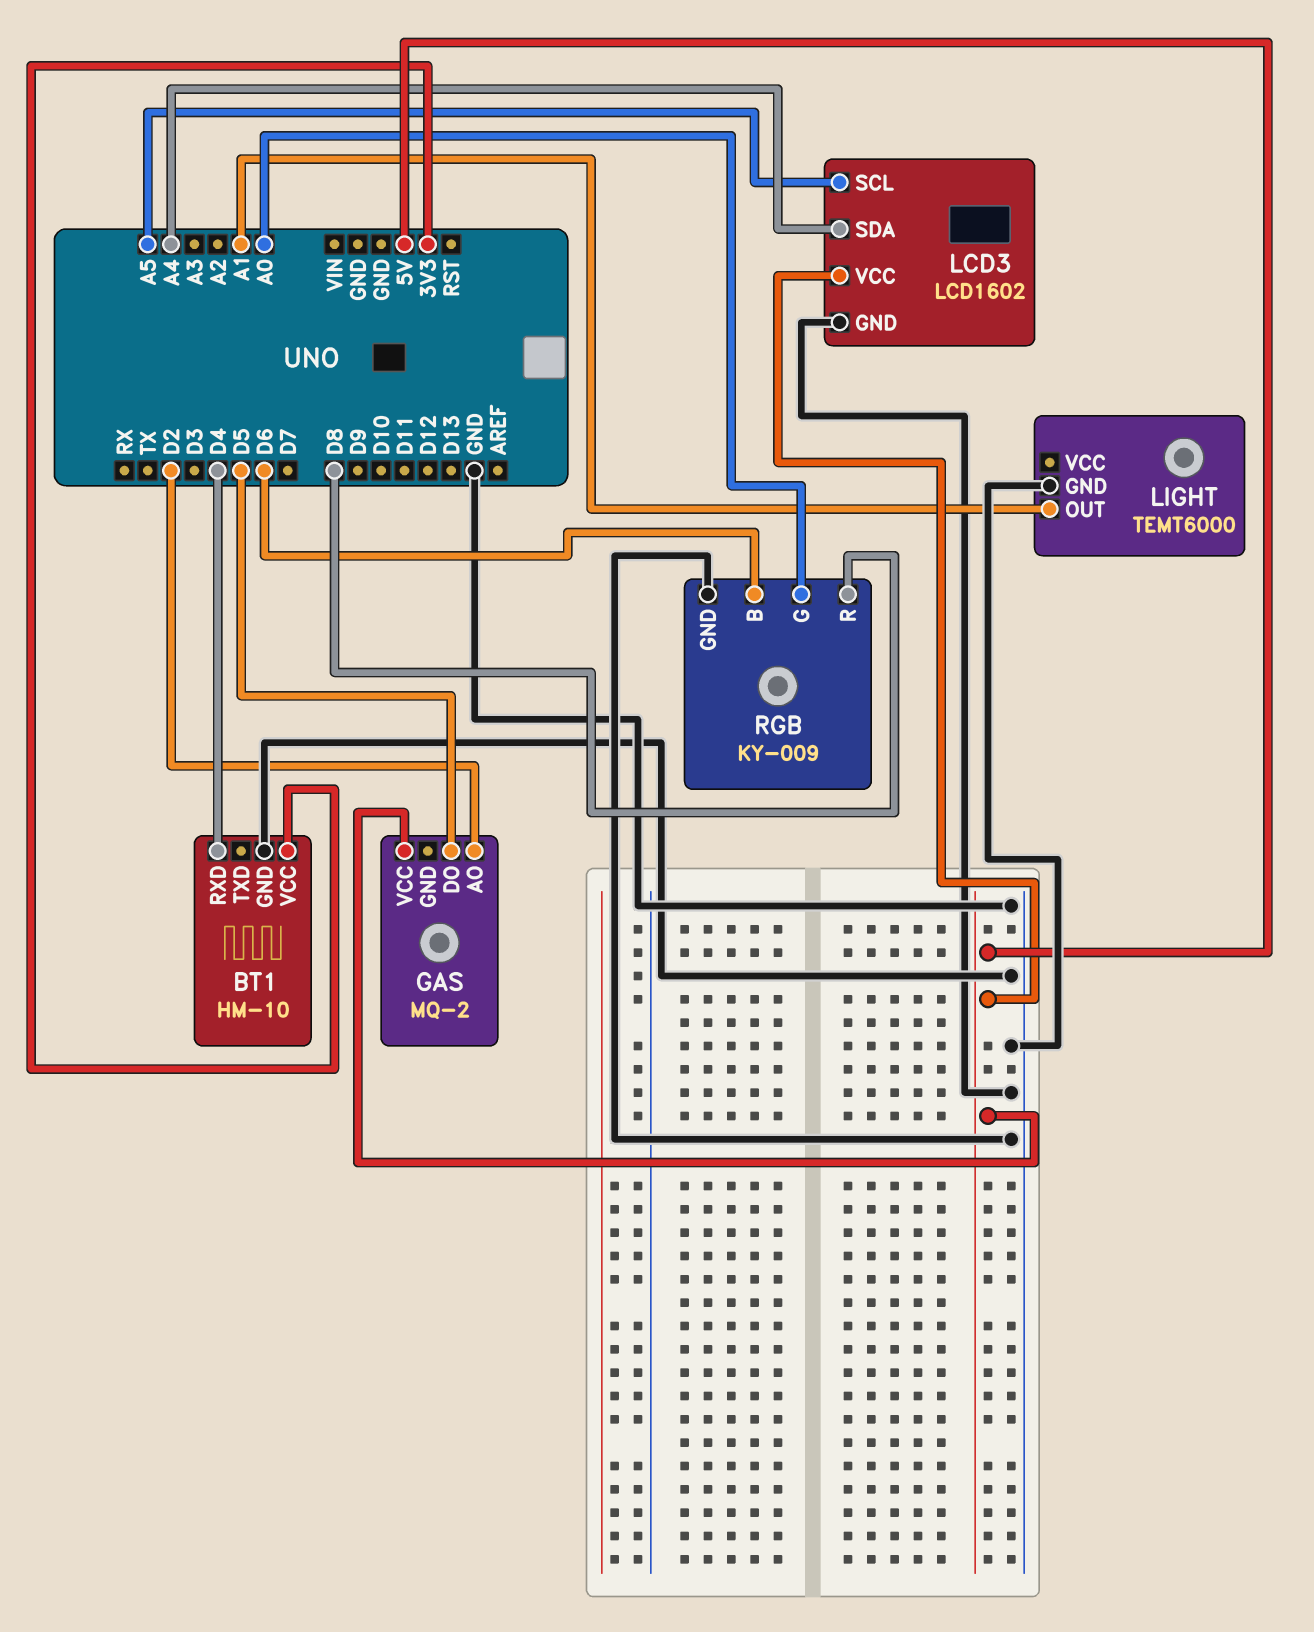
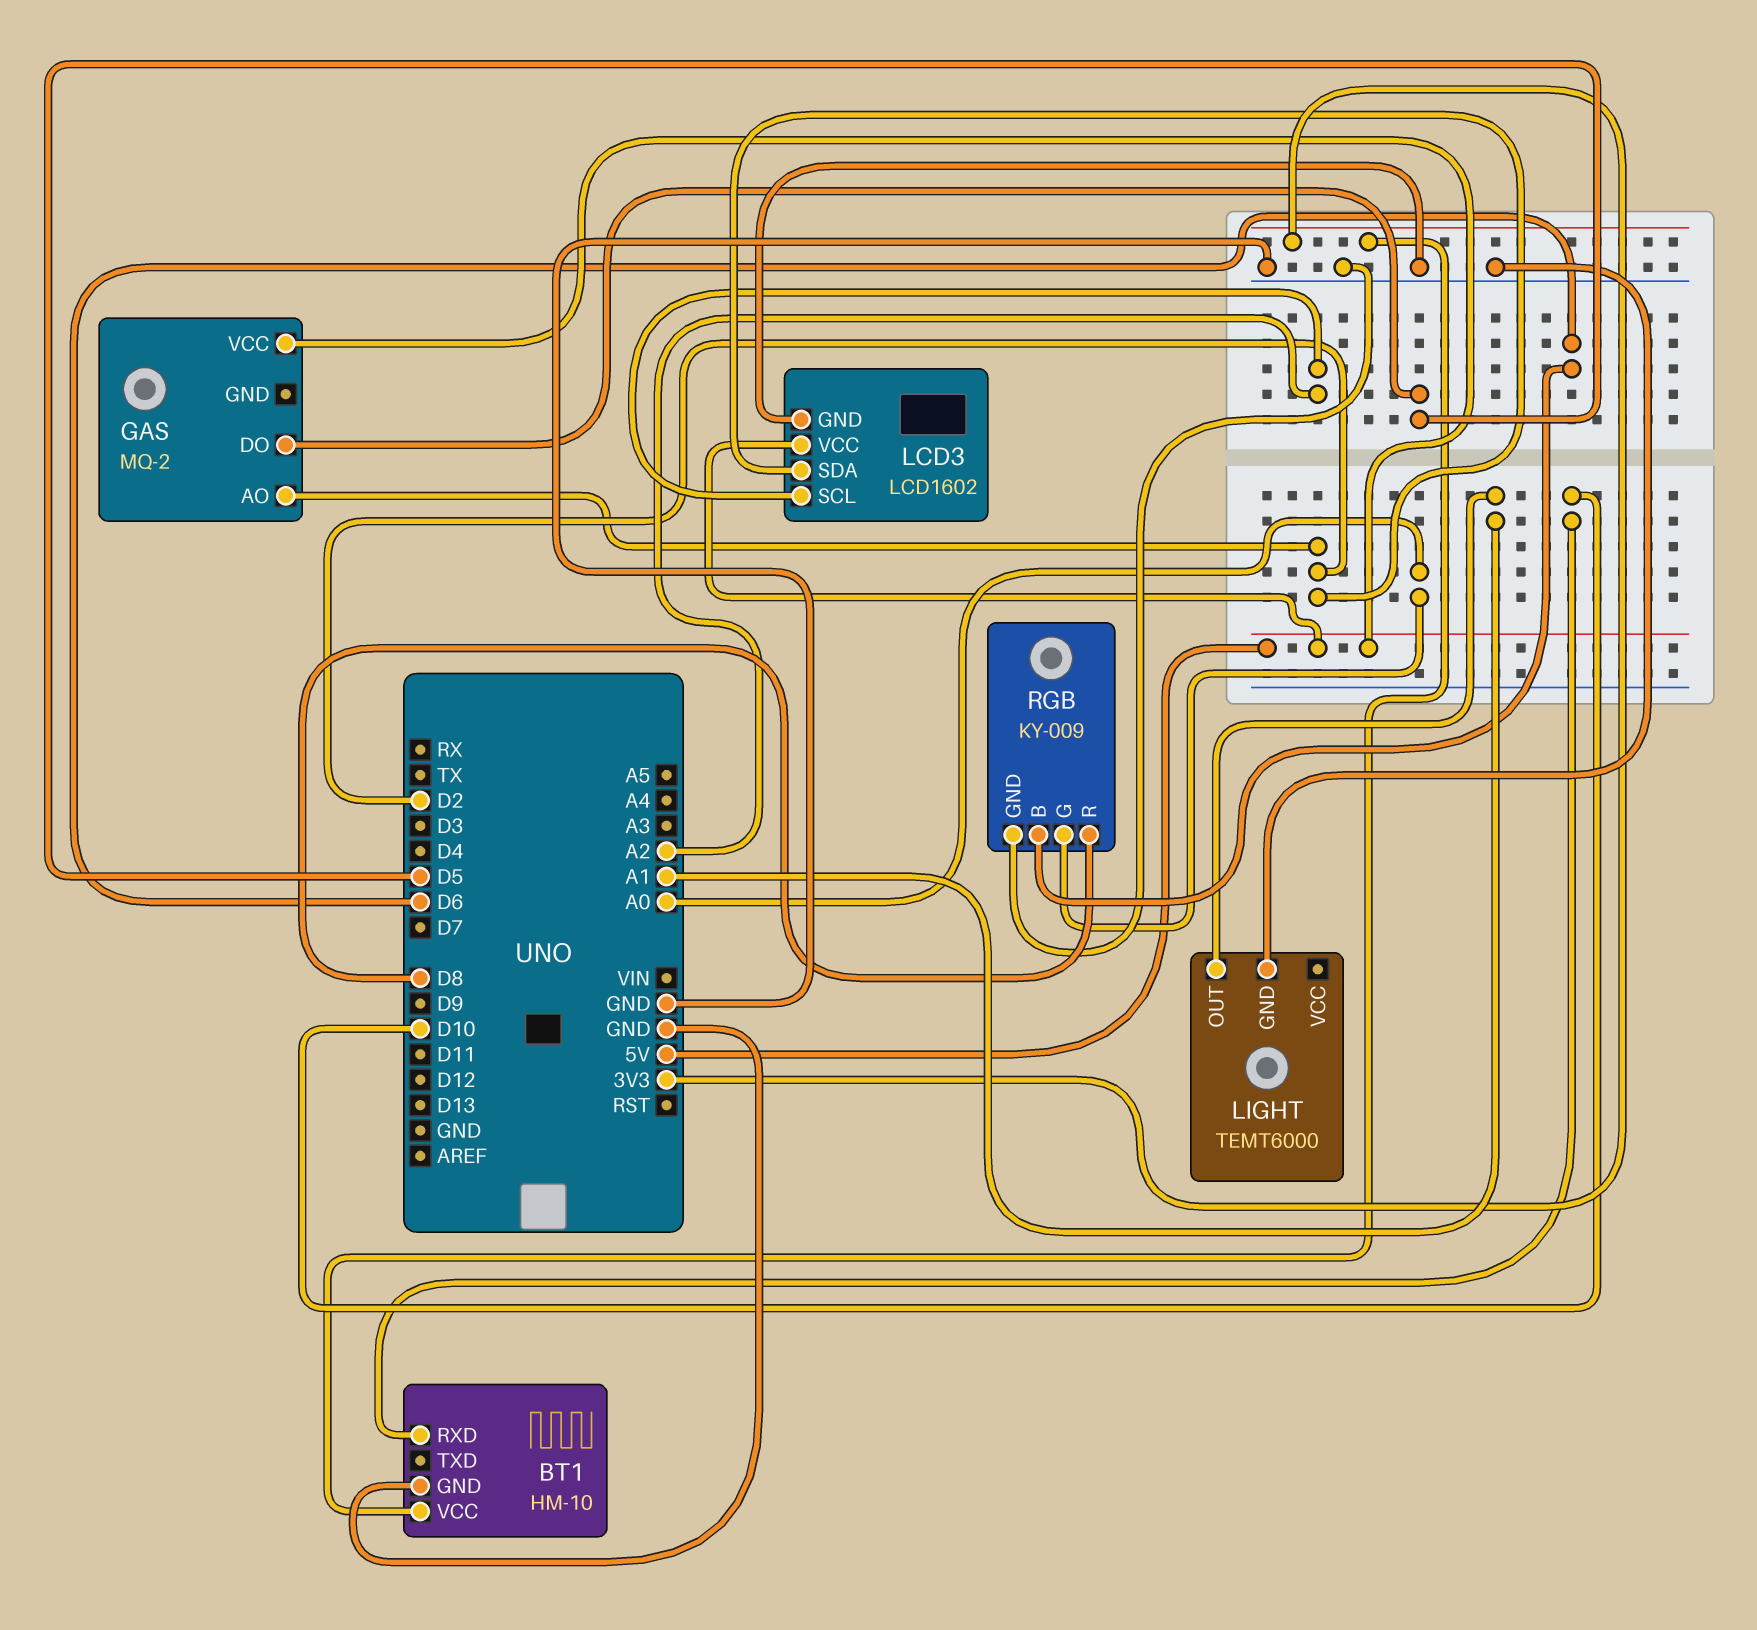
BT1 pin RXD: D4 -> D10
LCD3 pin SCL: A5 -> A2
LCD3 pin SDA: A4 -> D2

